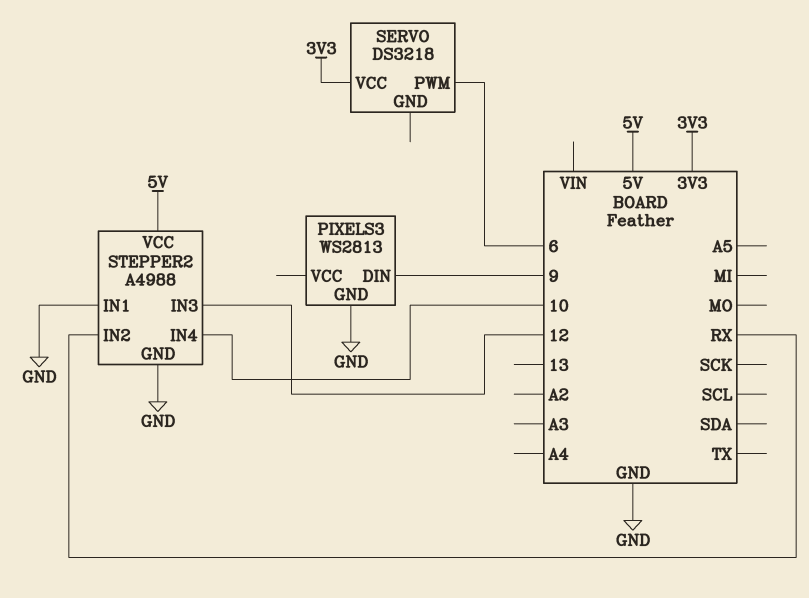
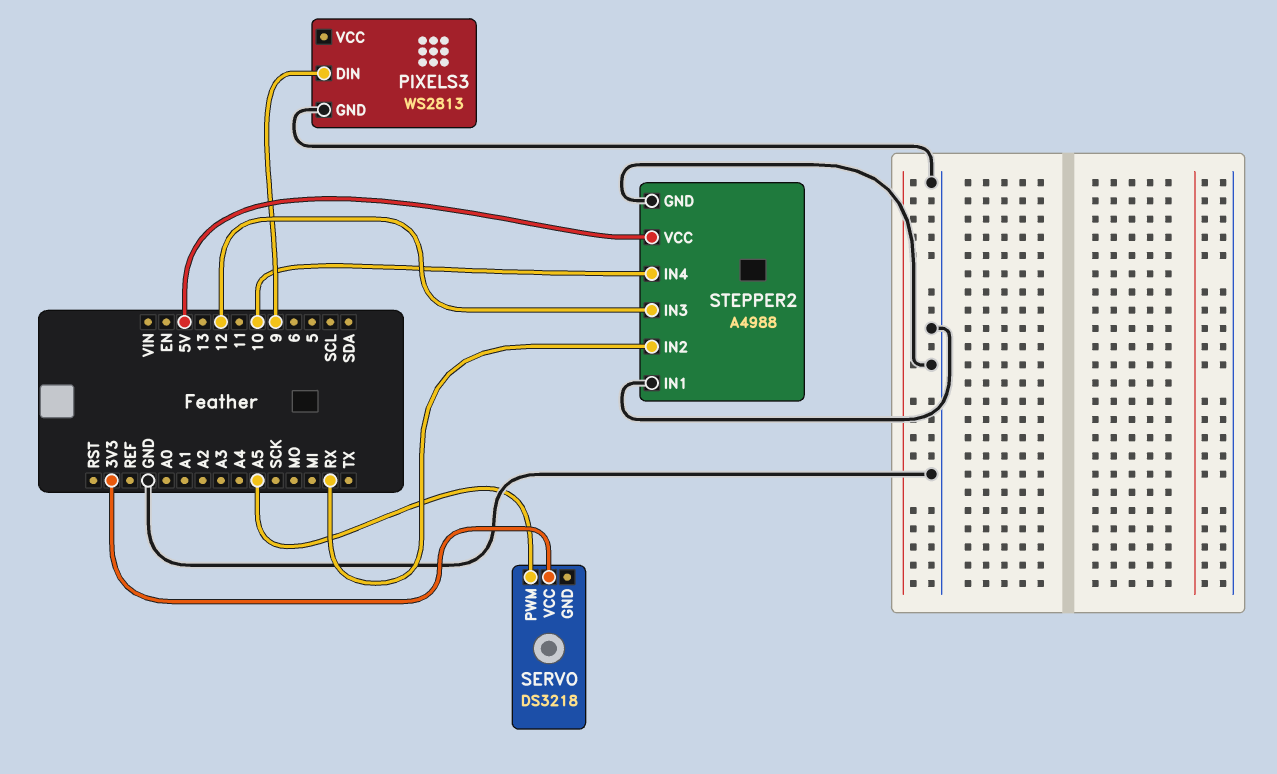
SERVO pin PWM: 6 -> A5

